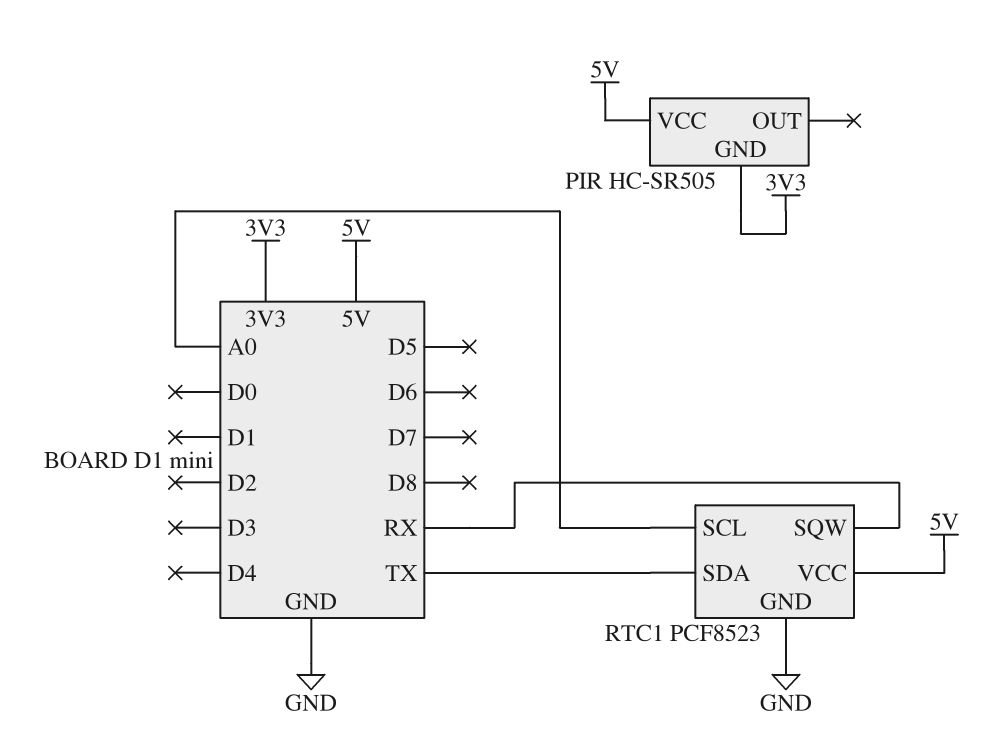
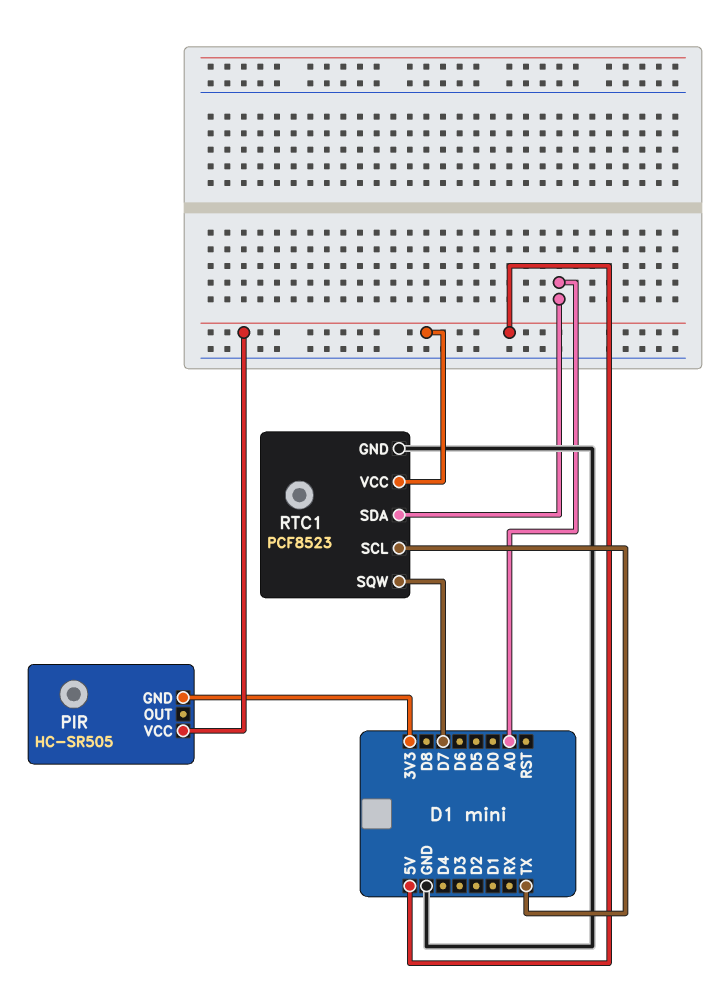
RTC1 pin SCL: A0 -> TX
RTC1 pin SDA: TX -> A0
RTC1 pin SQW: RX -> D7

